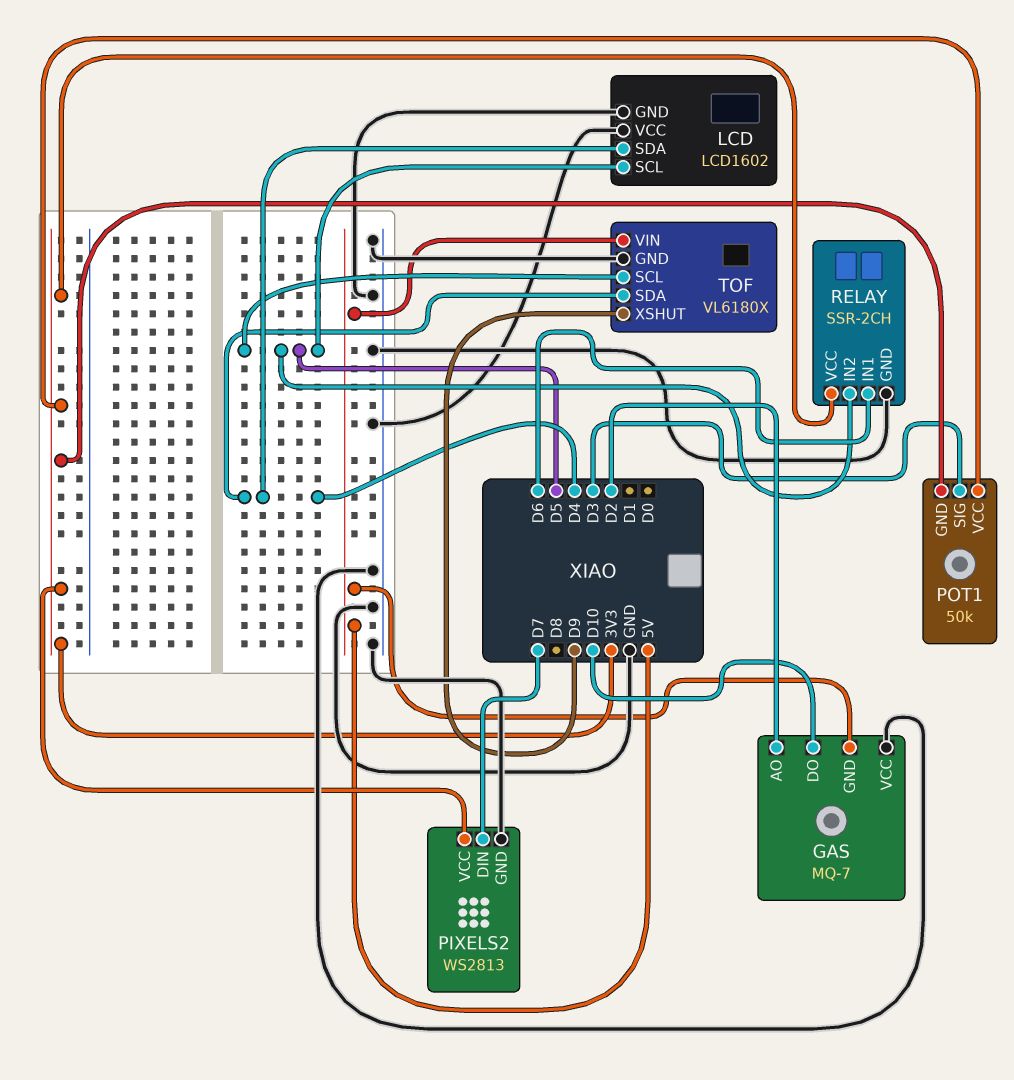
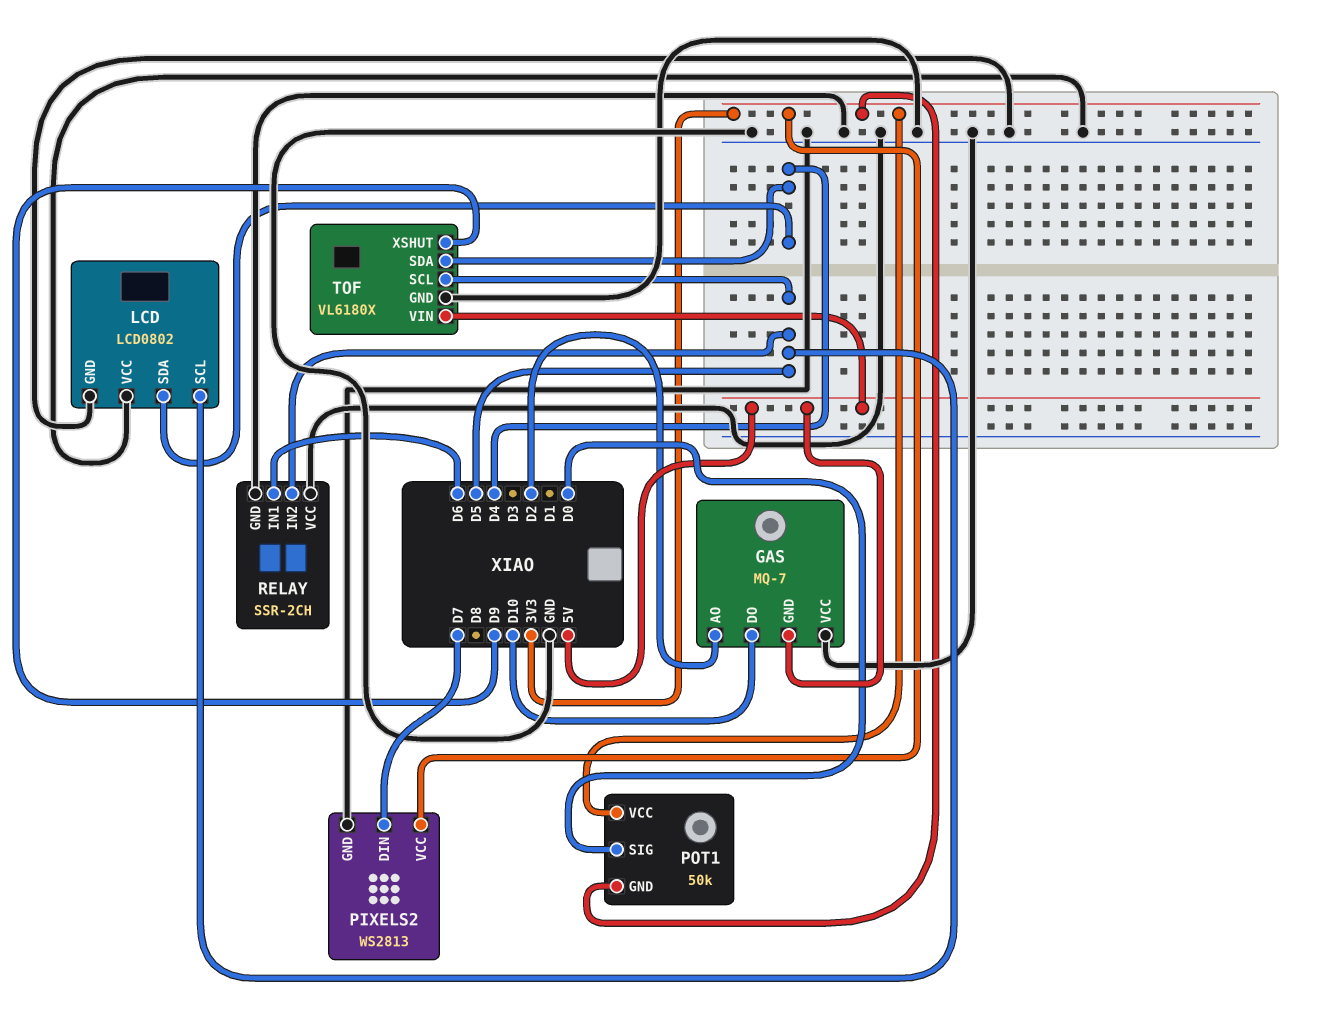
LCD: LCD1602 -> LCD0802
POT1 pin SIG: D3 -> D0
RELAY pin VCC: 3V3 -> GND

